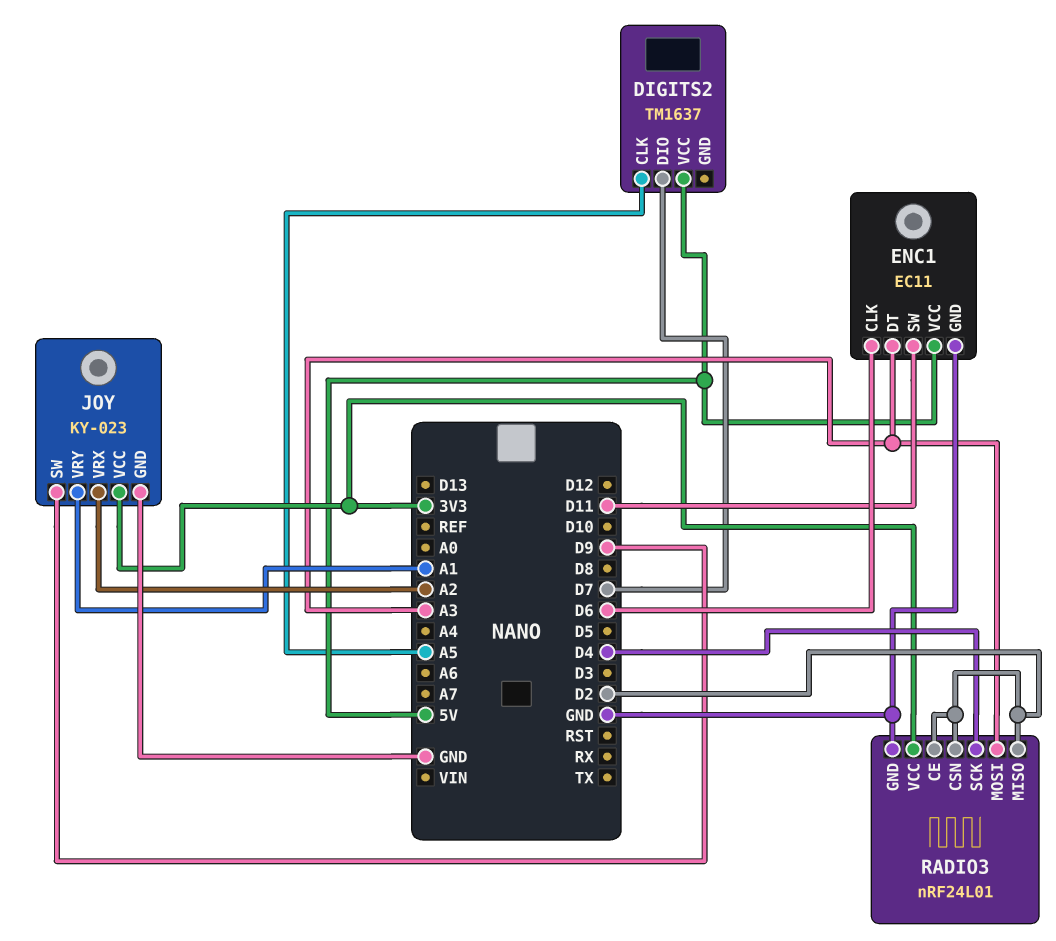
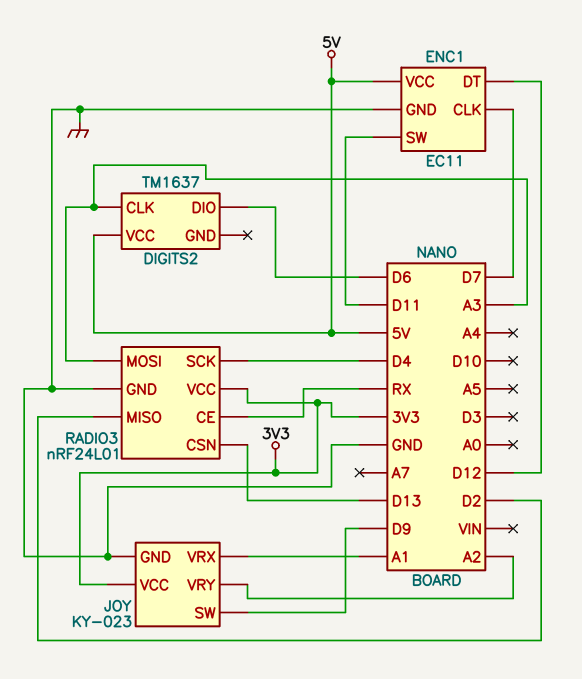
DIGITS2 pin CLK: A5 -> A3
DIGITS2 pin DIO: D7 -> D6
ENC1 pin CLK: D6 -> D7
ENC1 pin DT: A3 -> D12
JOY pin VRX: A2 -> A1
JOY pin VRY: A1 -> A2
RADIO3 pin CE: D2 -> RX
RADIO3 pin CSN: D2 -> D13

